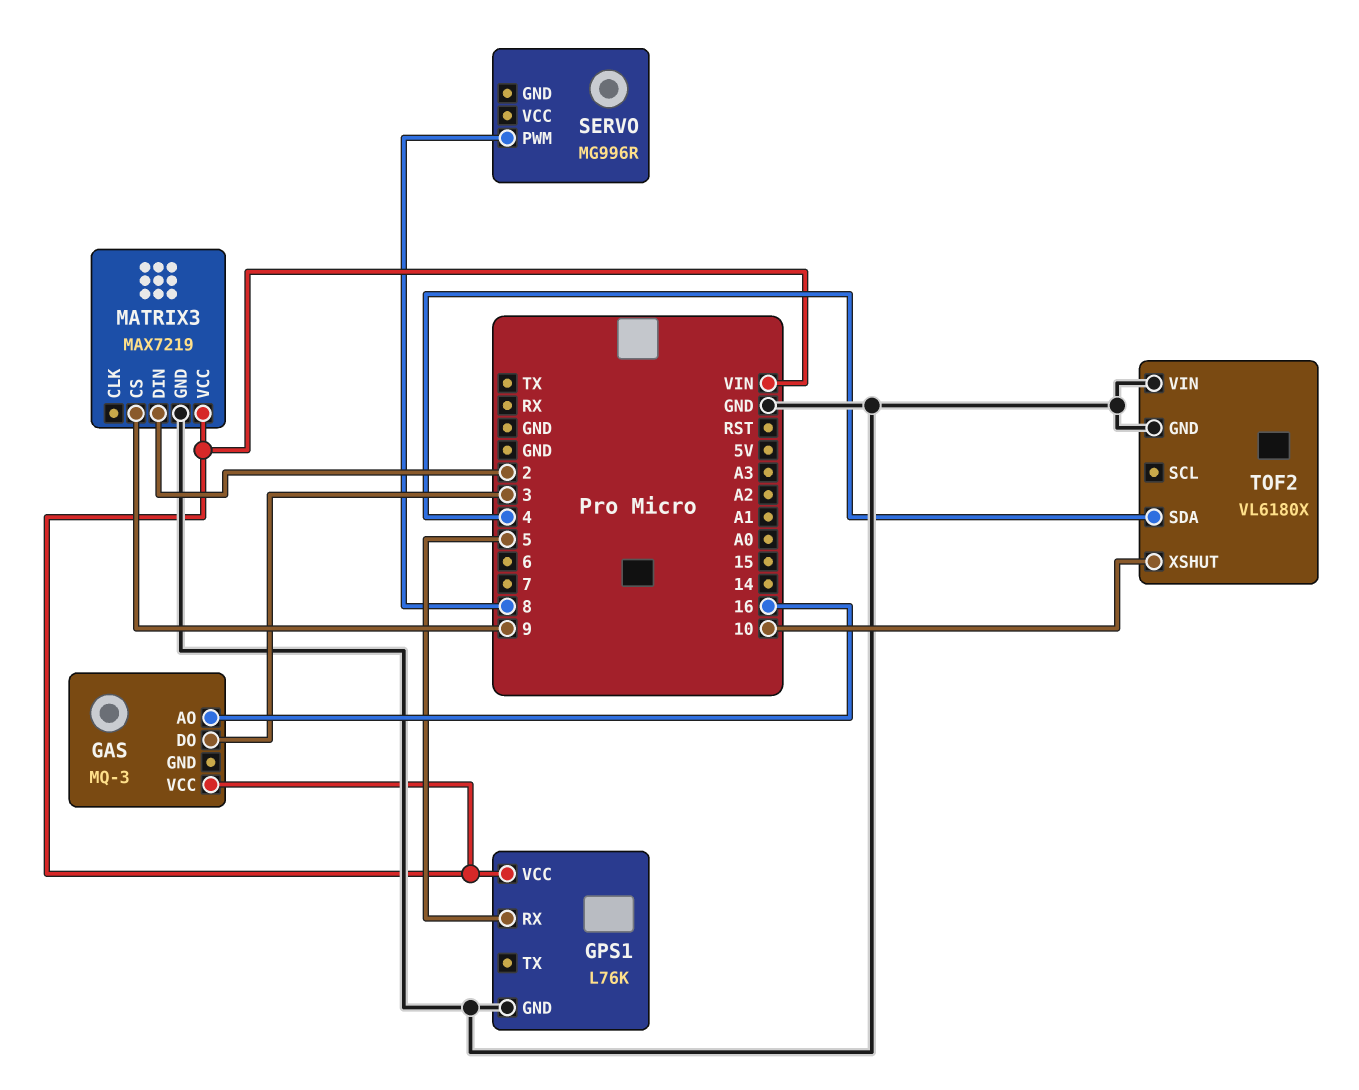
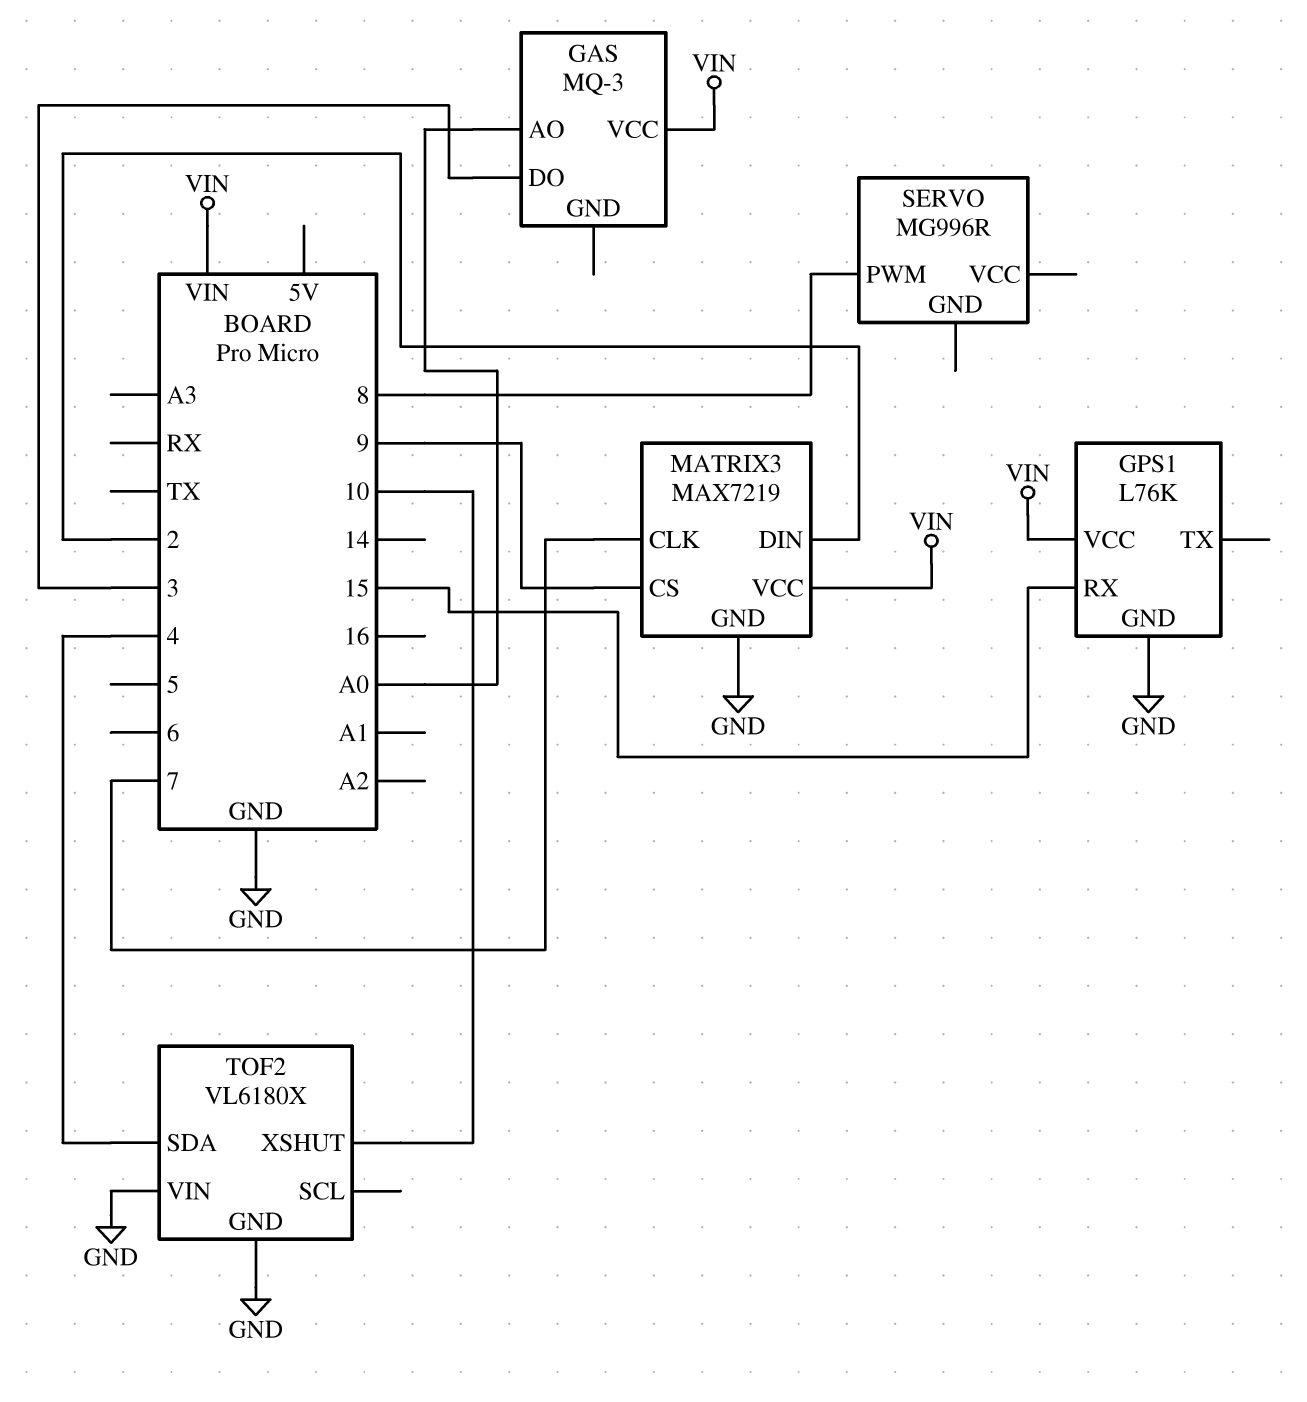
GAS pin AO: 16 -> A0
GPS1 pin RX: 5 -> 15
MATRIX3 pin CLK: none -> 7

